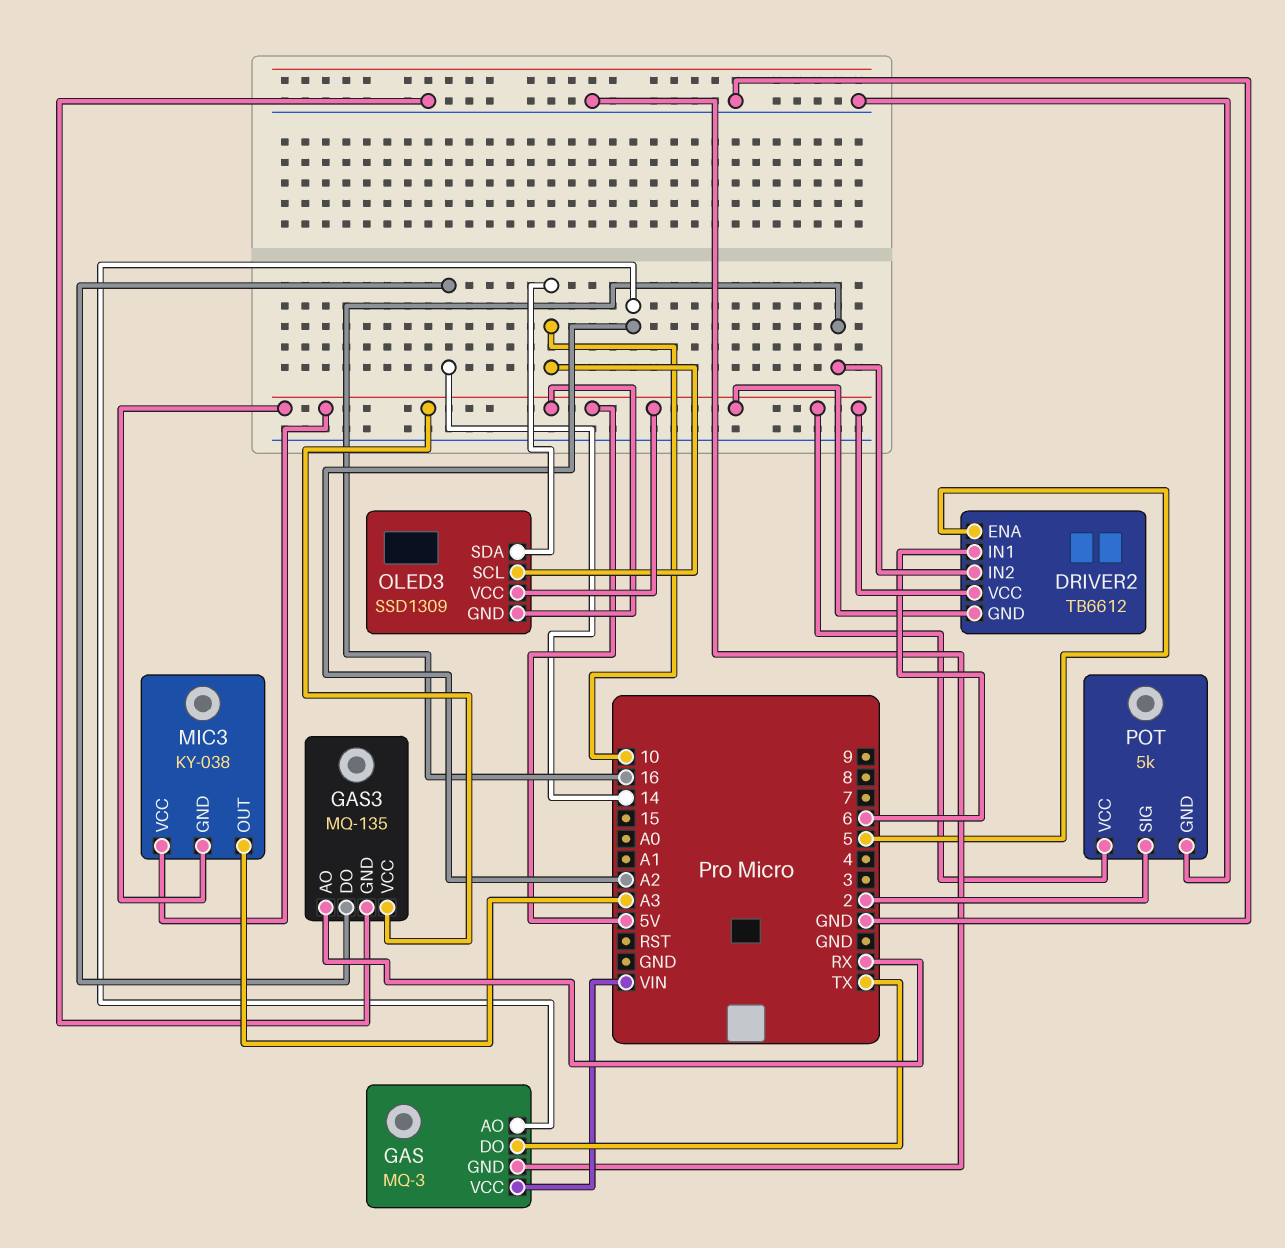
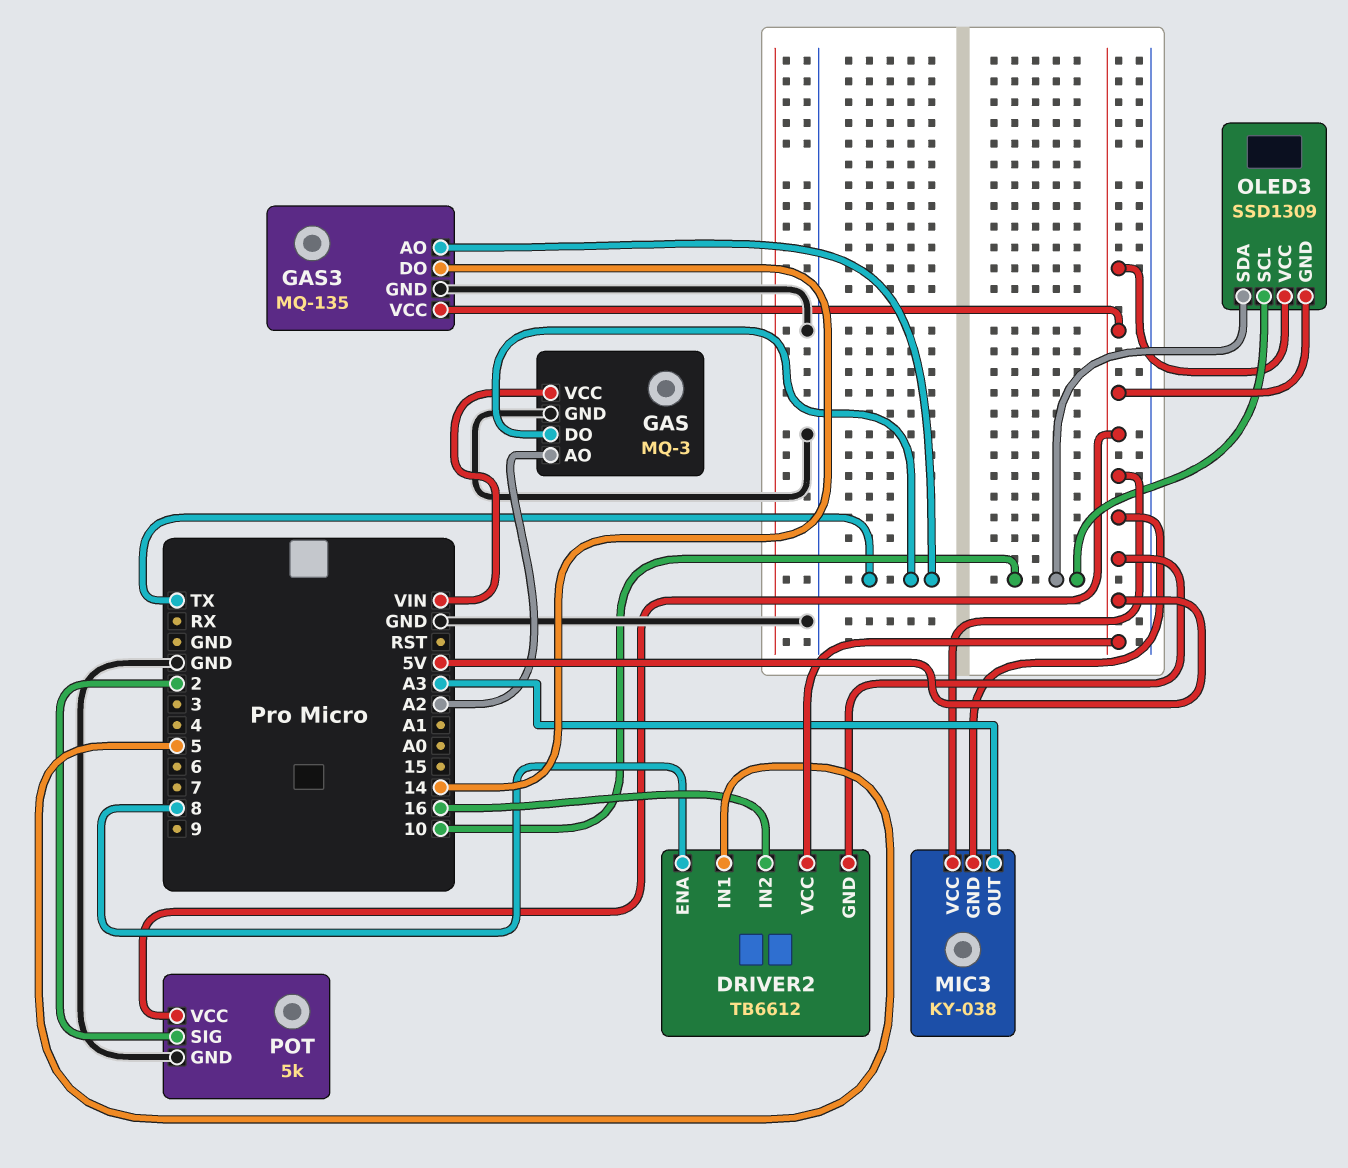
DRIVER2 pin ENA: 5 -> 8
DRIVER2 pin IN1: 6 -> 5
GAS3 pin AO: RX -> TX

